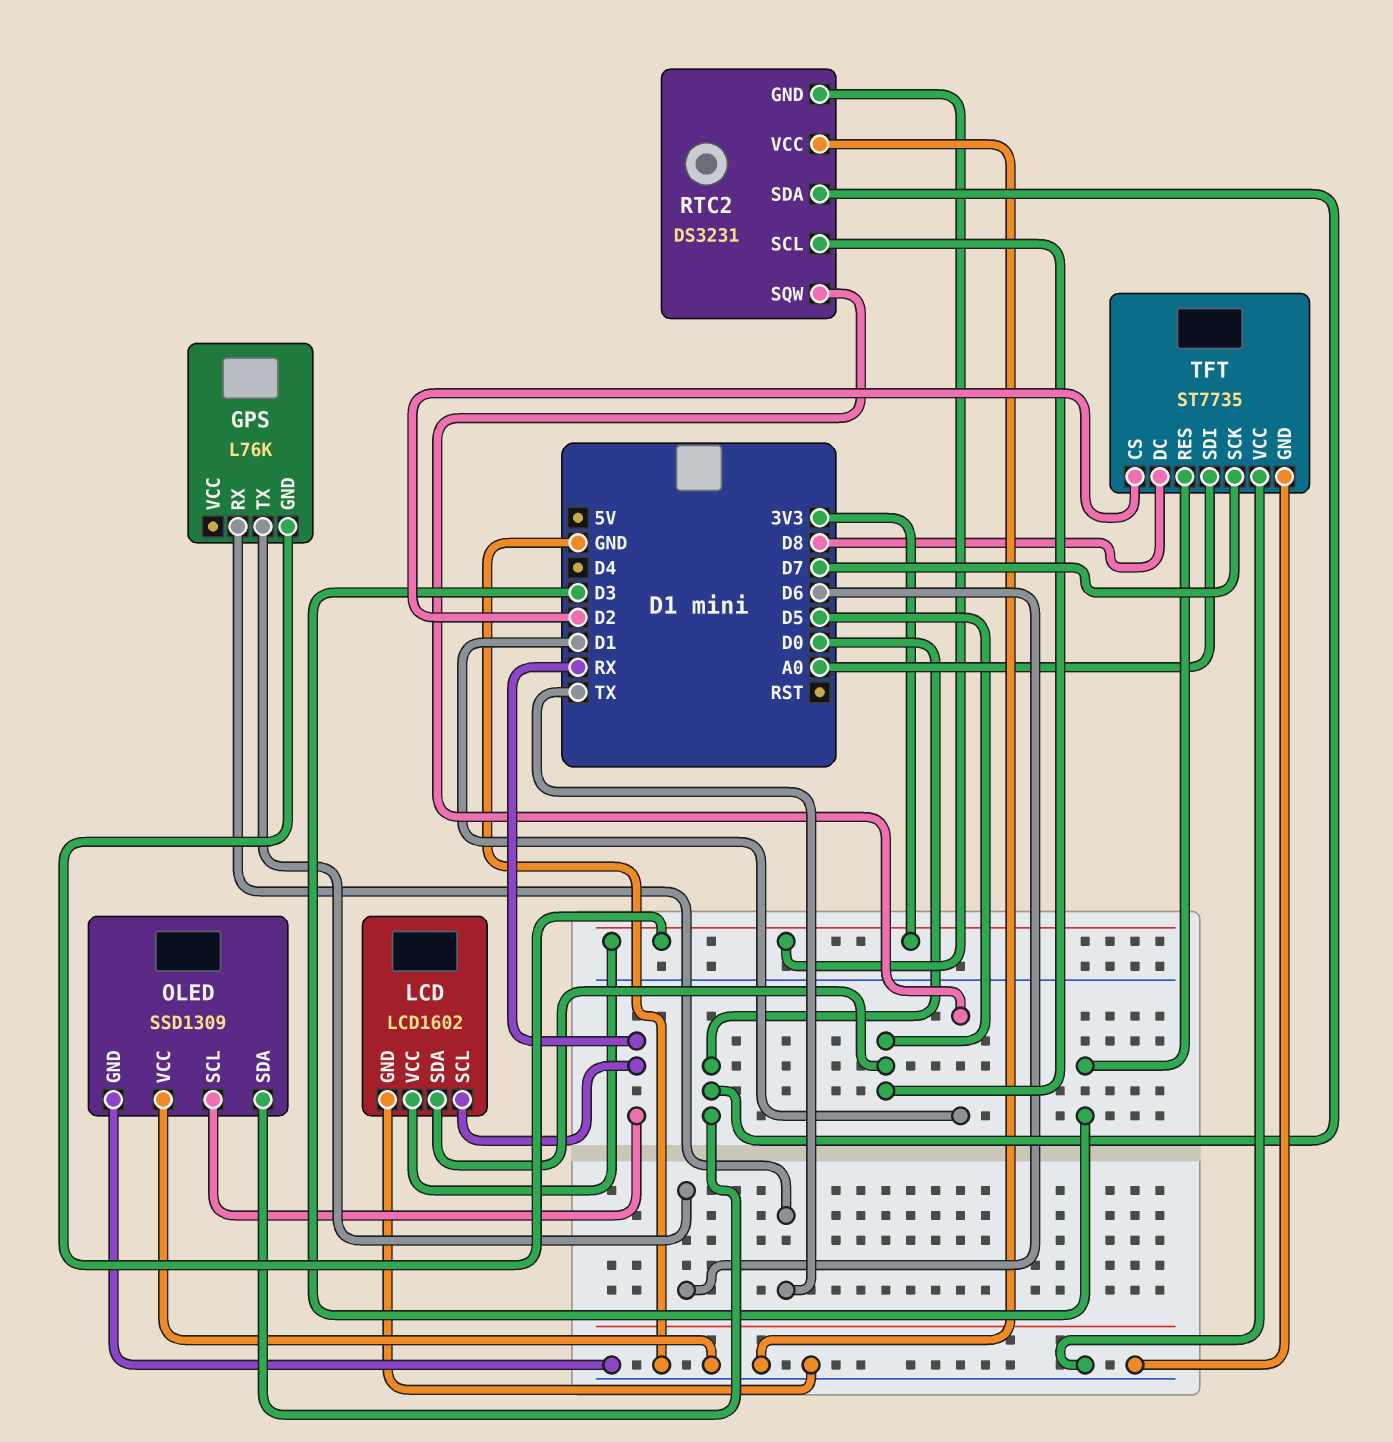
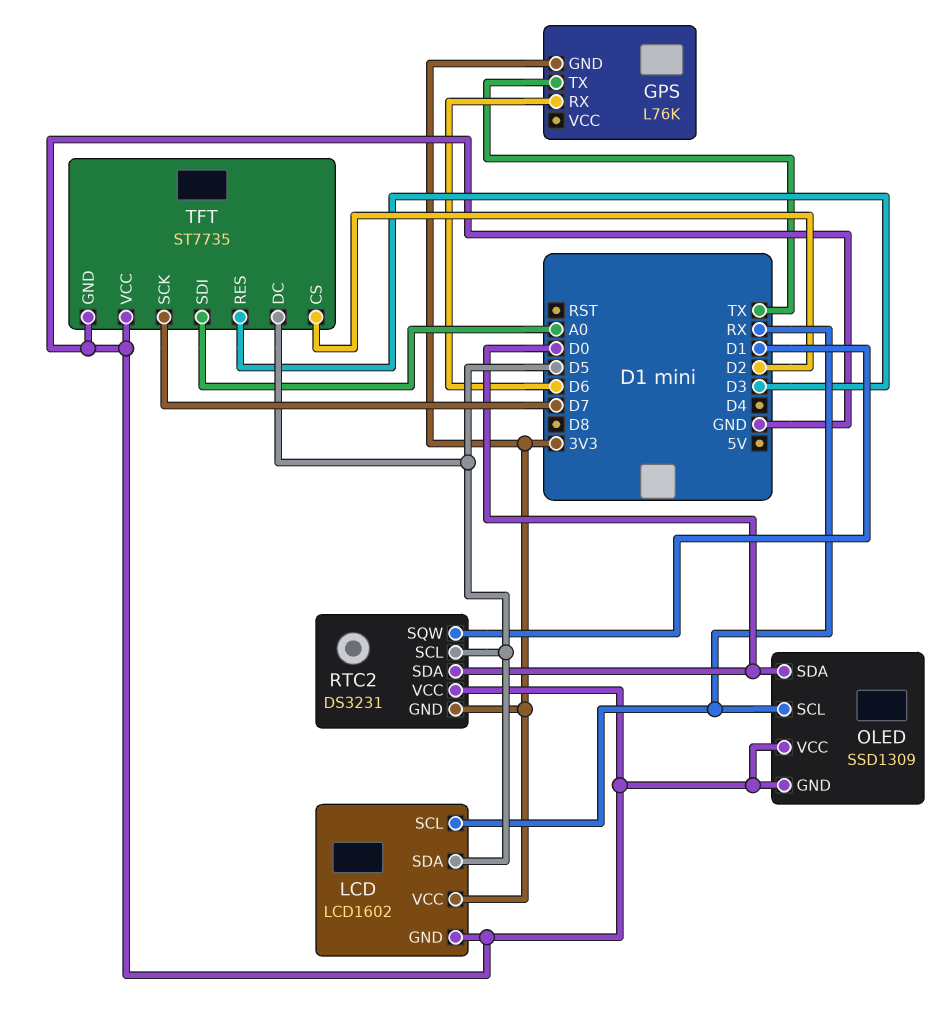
GPS pin RX: TX -> D6
GPS pin TX: D6 -> TX
TFT pin DC: D8 -> D5

